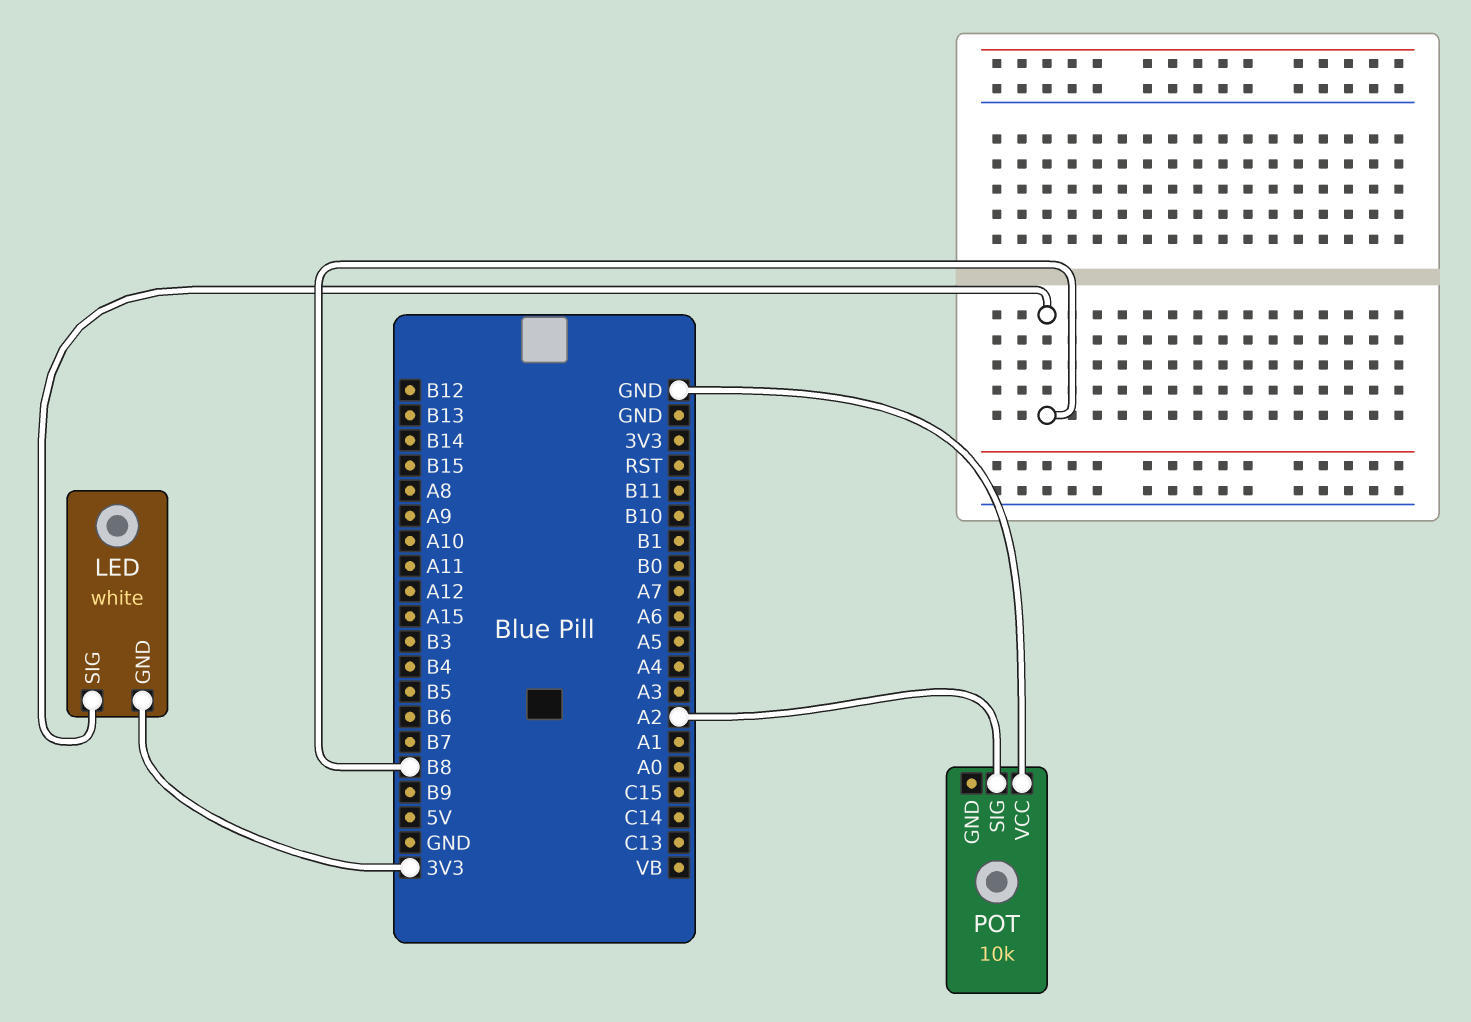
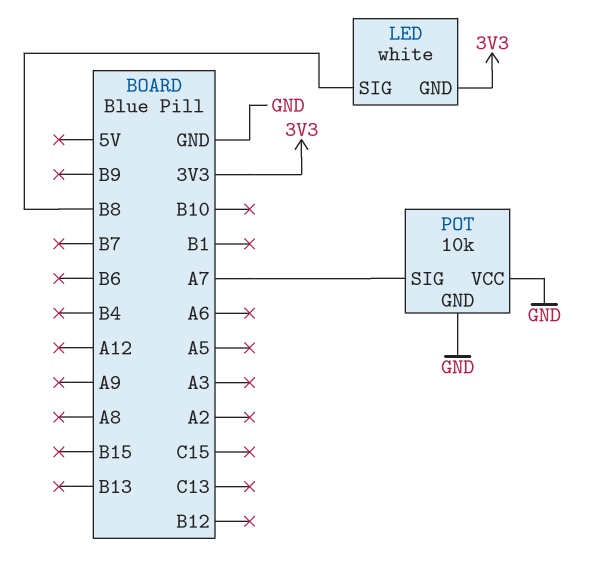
POT pin GND: none -> GND
POT pin SIG: A2 -> A7

